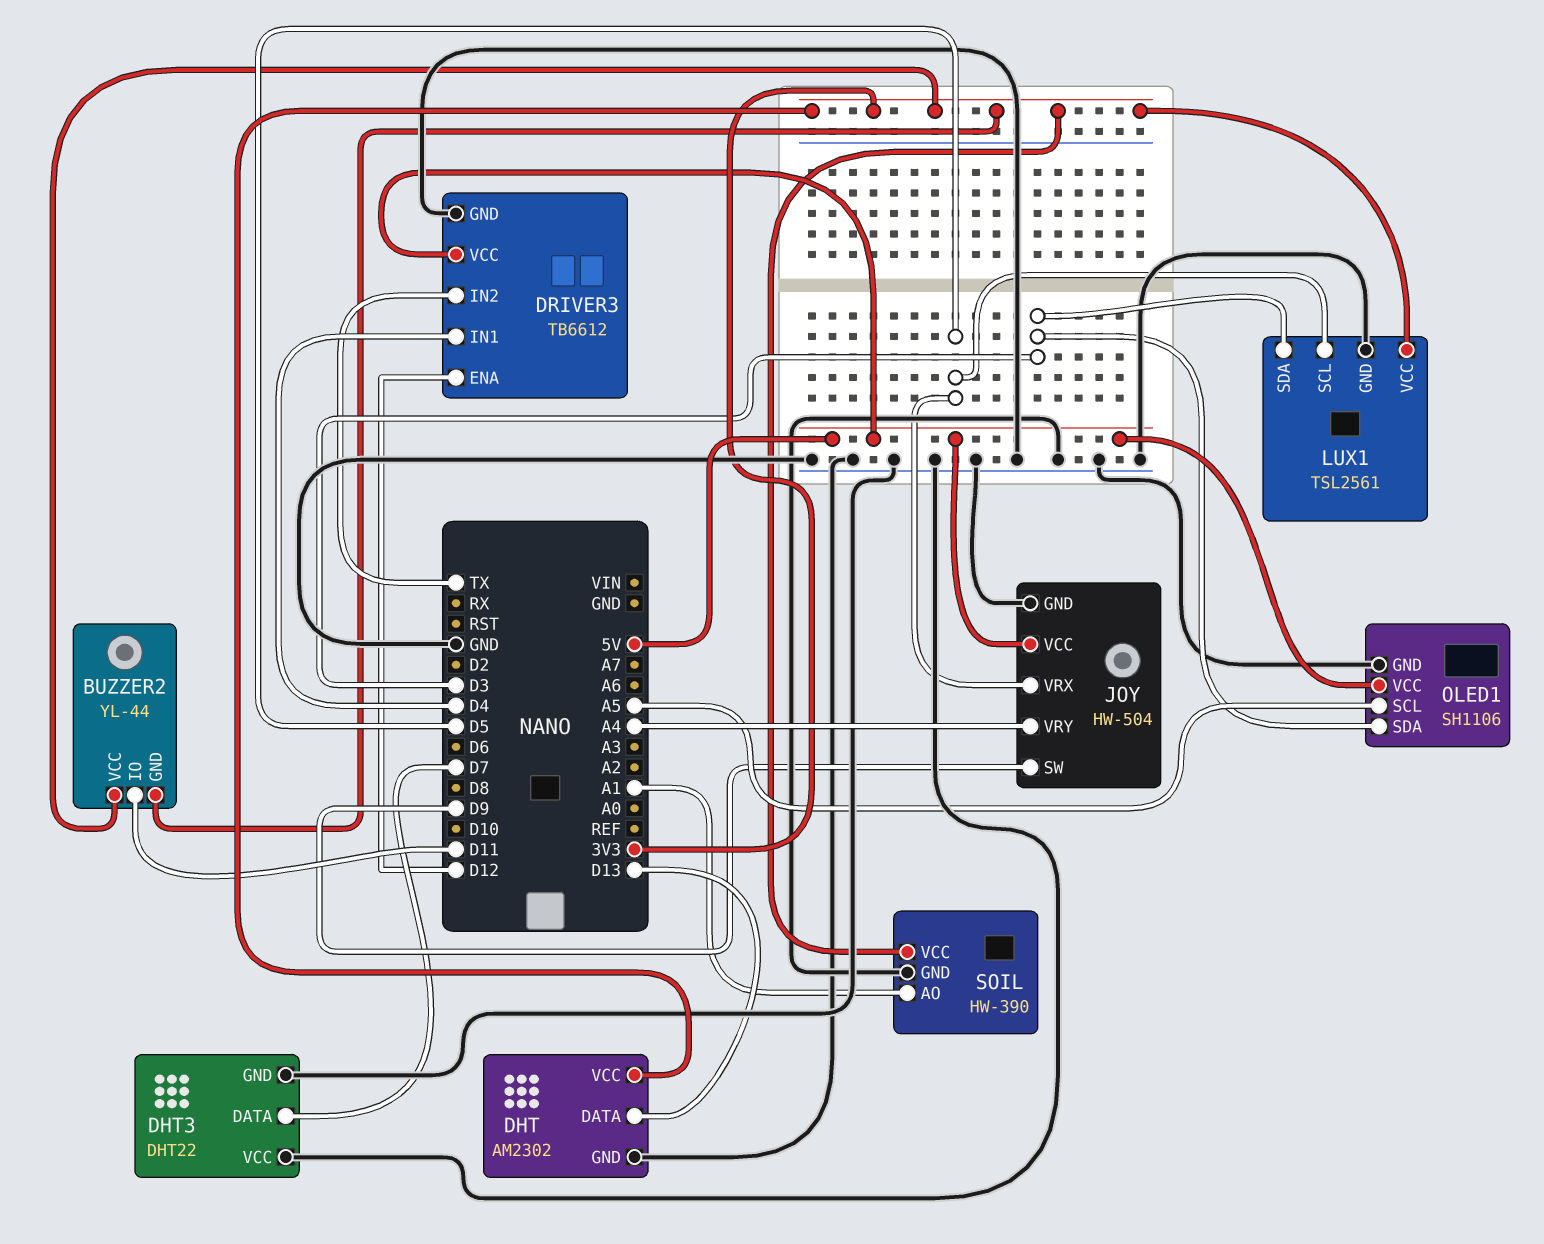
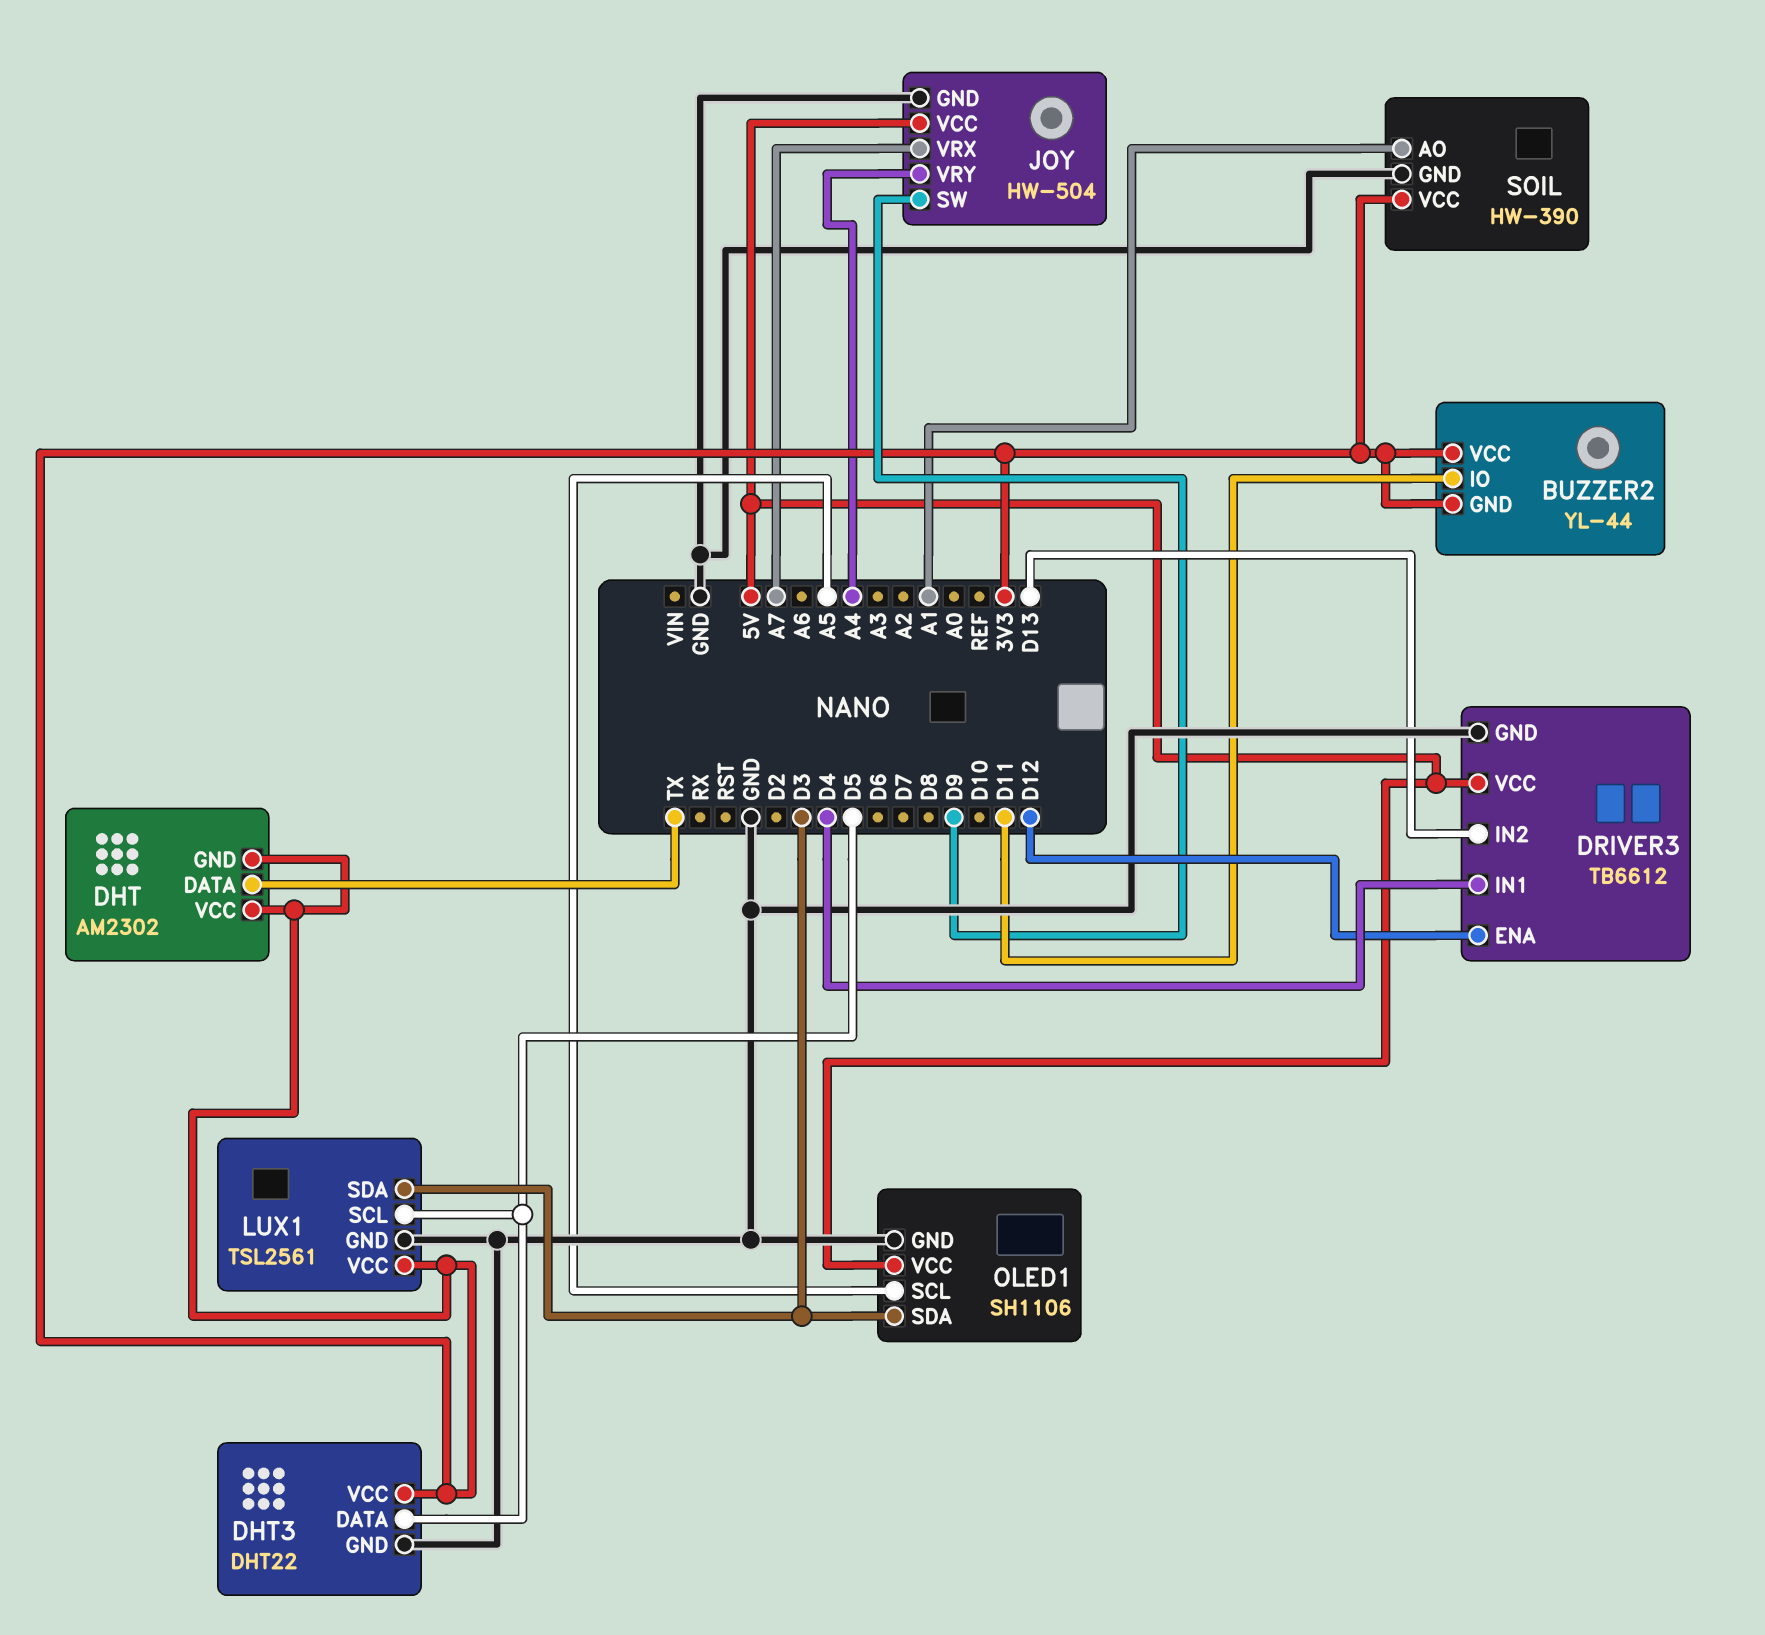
DHT pin DATA: D13 -> TX
DHT pin GND: GND -> 3V3
DHT3 pin DATA: D7 -> D5
DHT3 pin VCC: GND -> 3V3
DRIVER3 pin IN2: TX -> D13
JOY pin VRX: D5 -> A7

